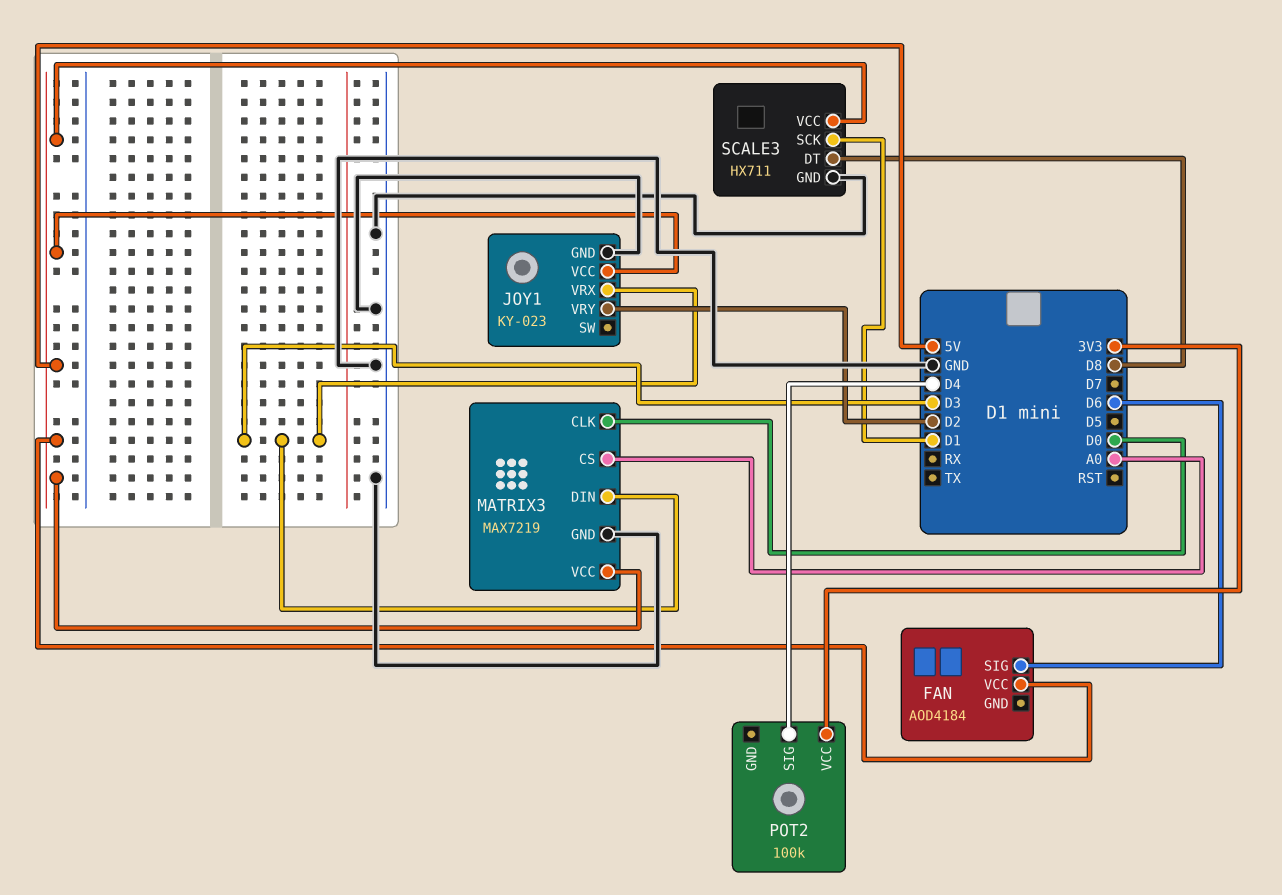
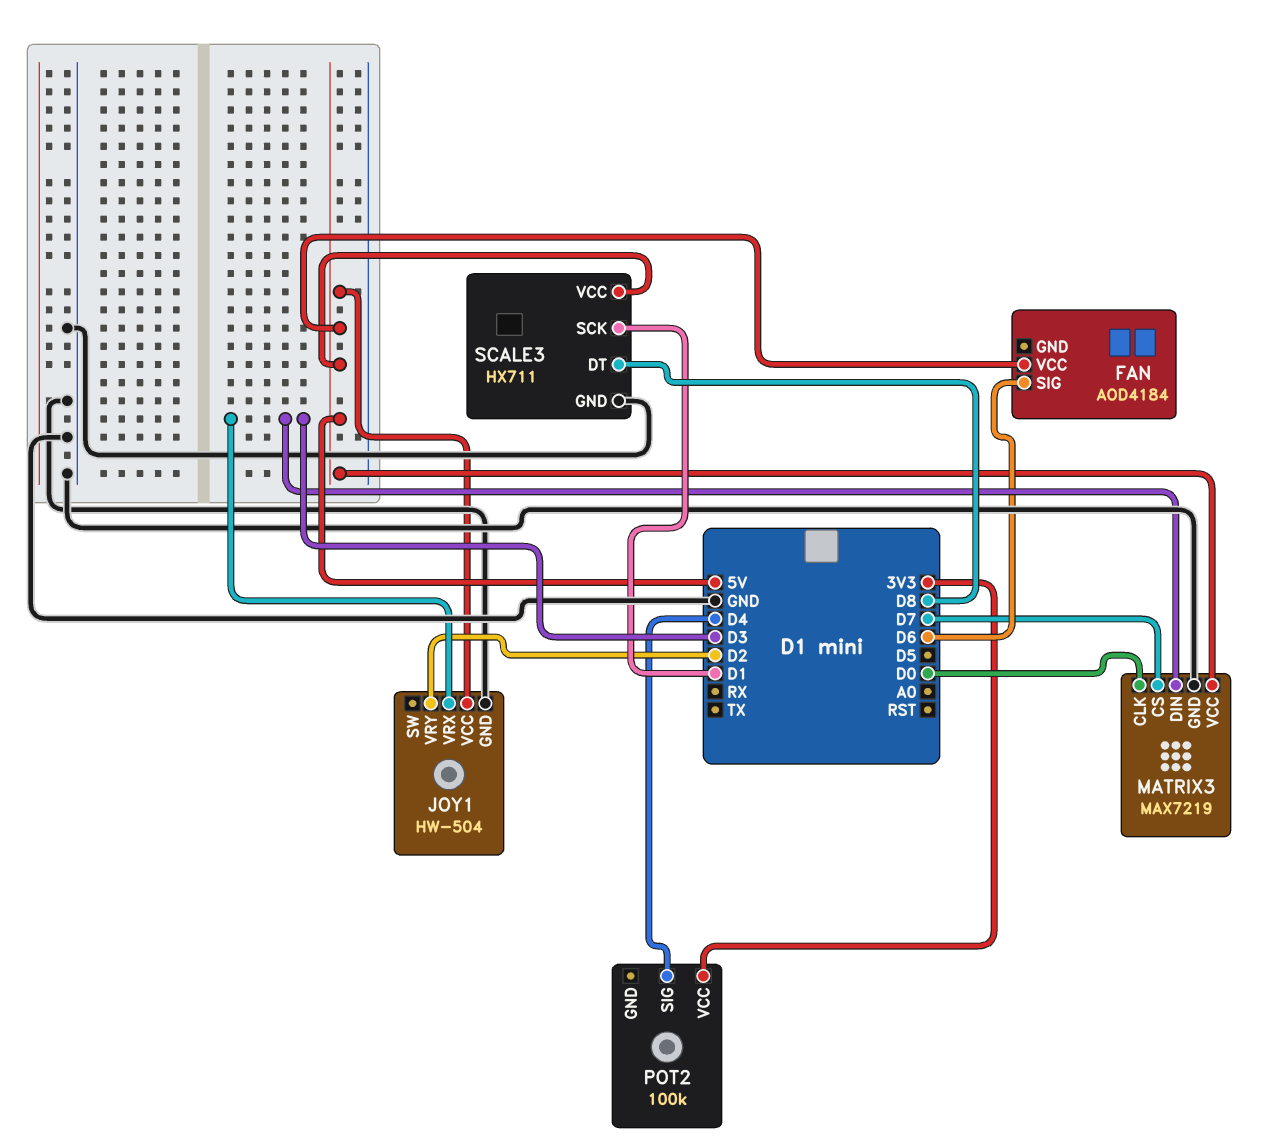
JOY1: KY-023 -> HW-504
MATRIX3 pin CS: A0 -> D7

